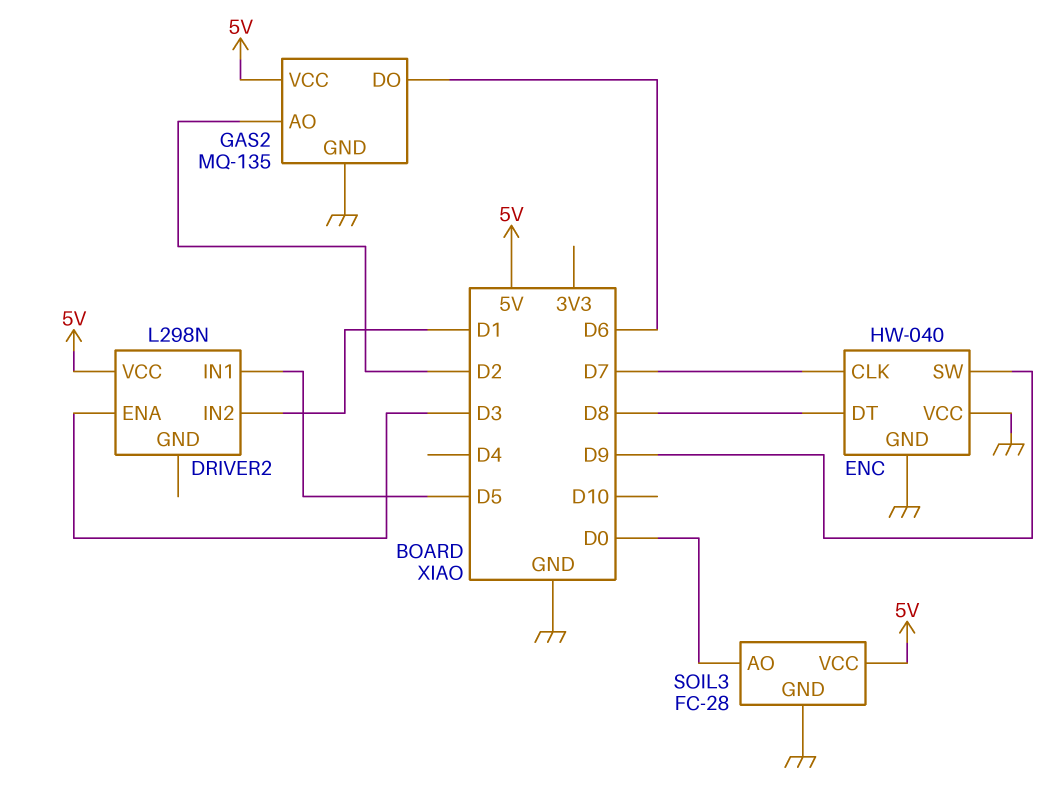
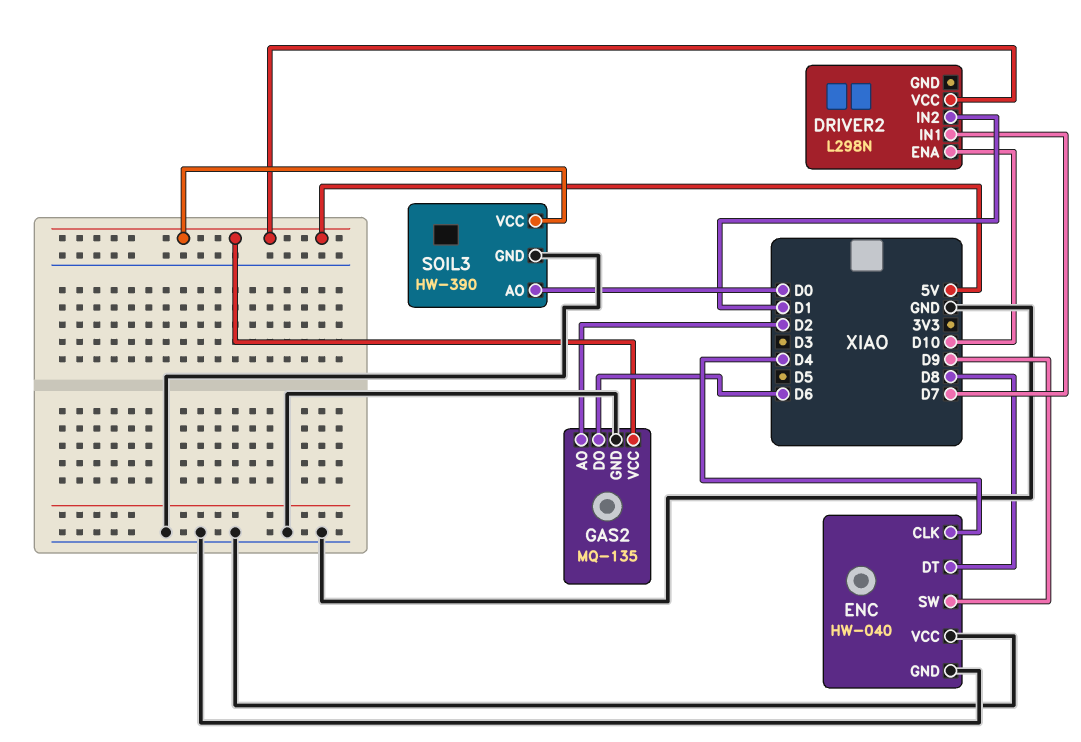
DRIVER2 pin ENA: D3 -> D10
DRIVER2 pin IN1: D5 -> D7
ENC pin CLK: D7 -> D4
SOIL3: FC-28 -> HW-390

